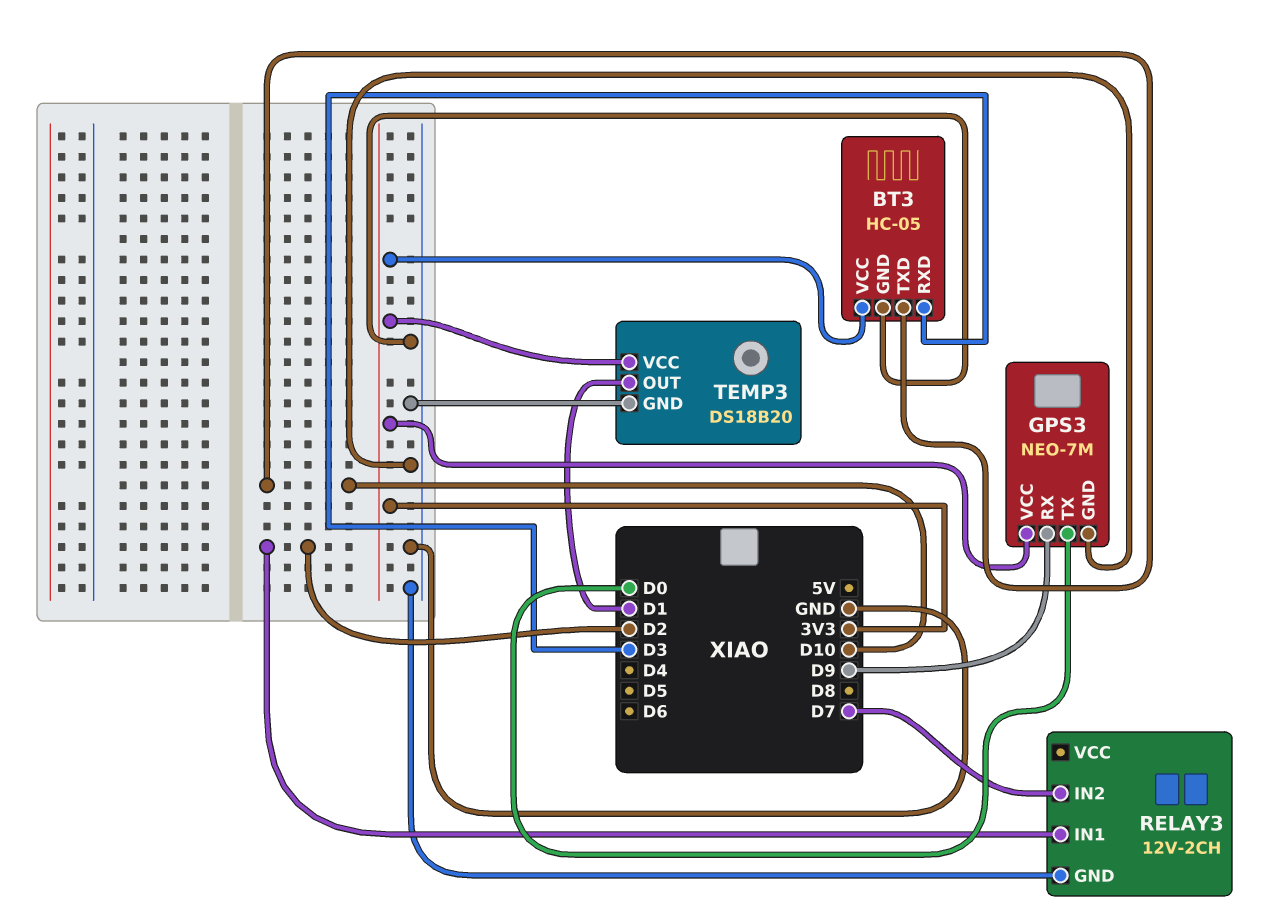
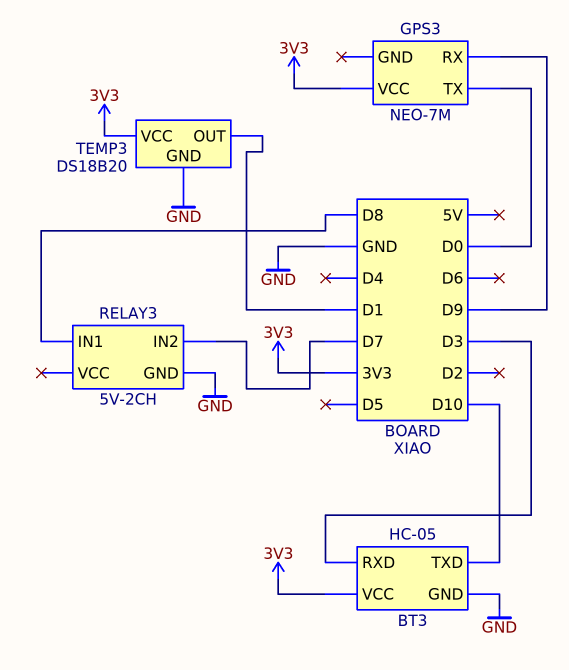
GPS3 pin GND: GND -> none
RELAY3: 12V-2CH -> 5V-2CH
RELAY3 pin IN1: D2 -> D8

